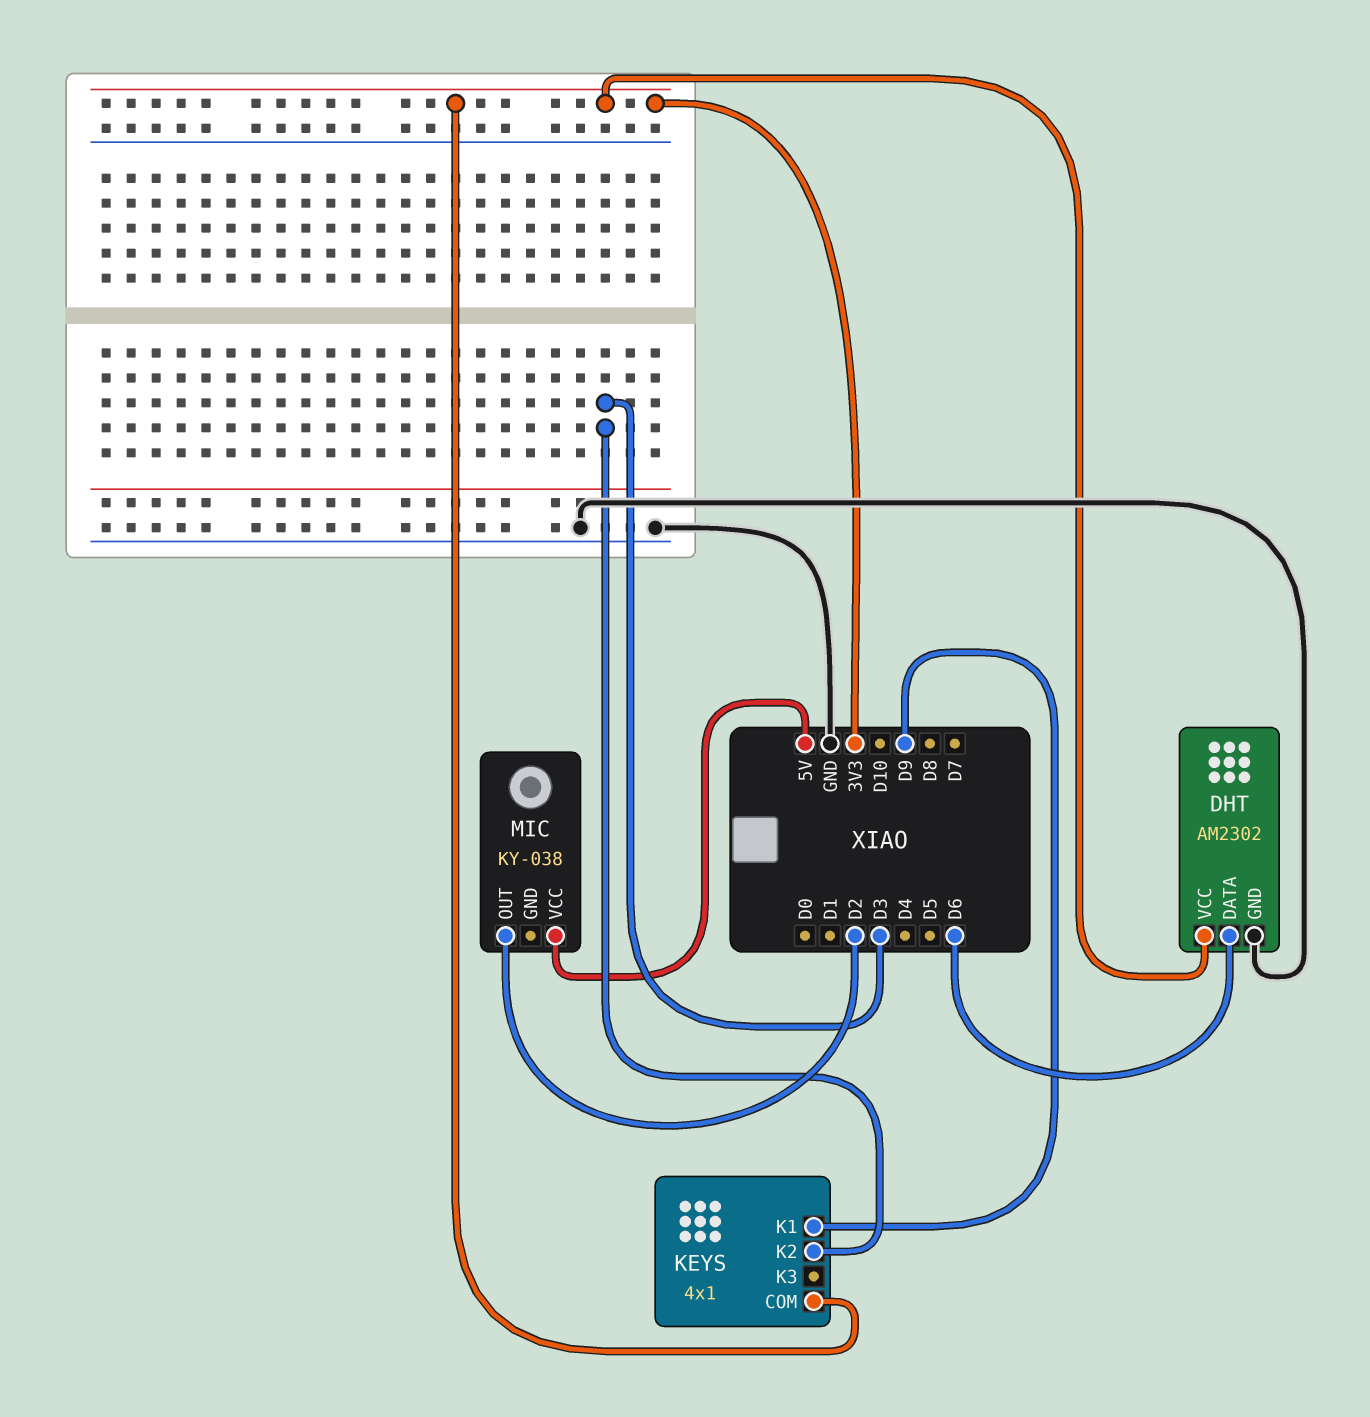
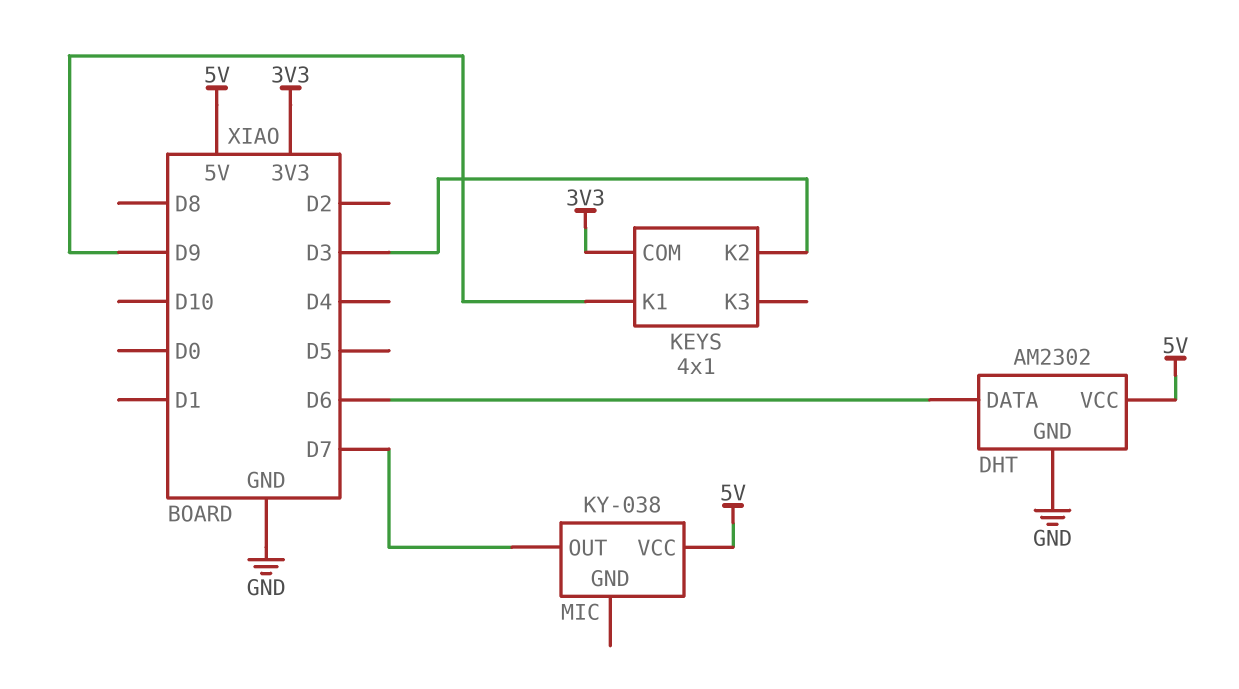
DHT pin VCC: 3V3 -> 5V
MIC pin OUT: D2 -> D7

